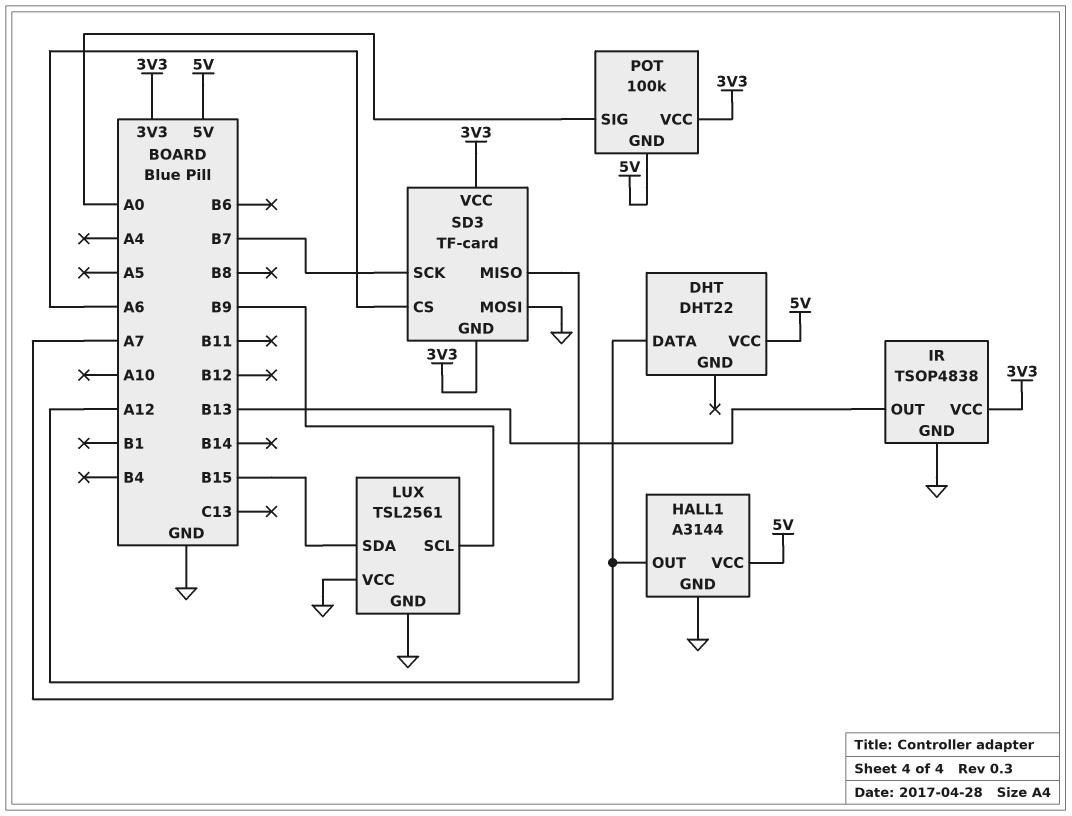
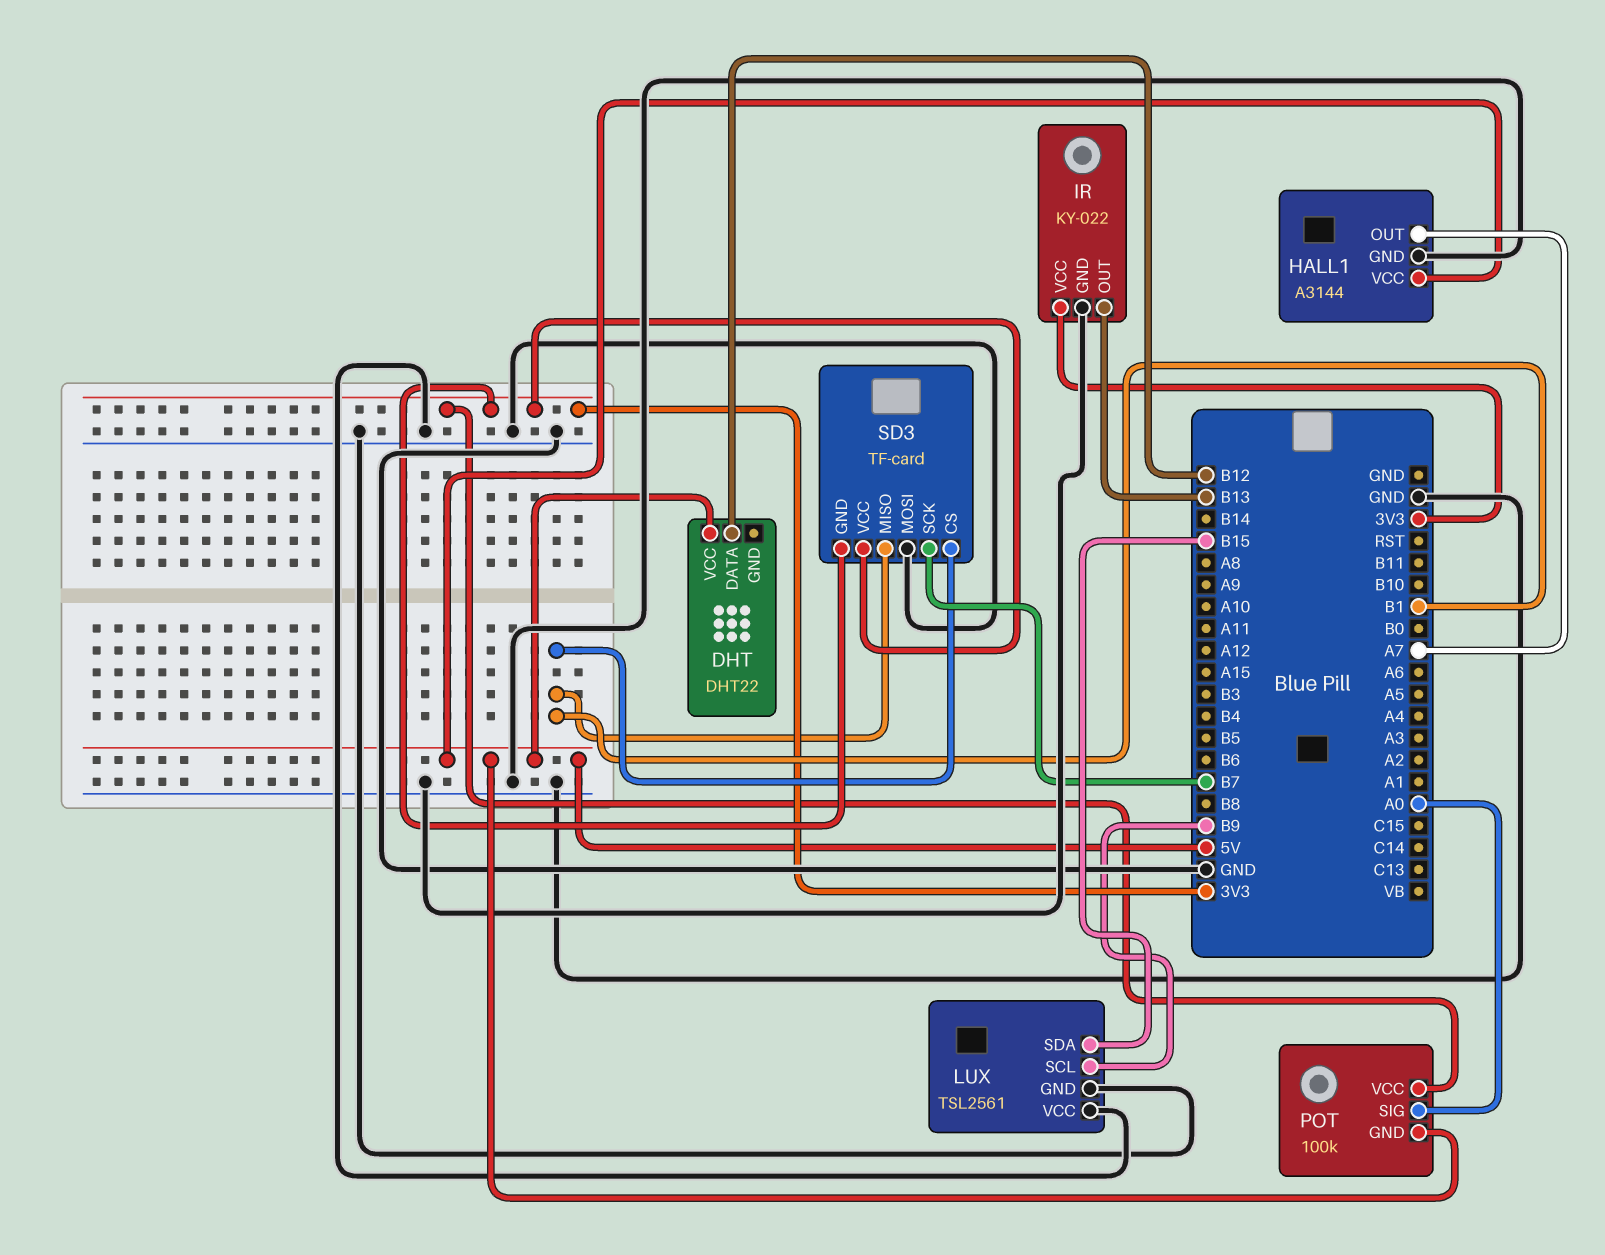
DHT pin DATA: A7 -> B12
IR: TSOP4838 -> KY-022
SD3 pin CS: A6 -> B1
SD3 pin MISO: A12 -> B1

